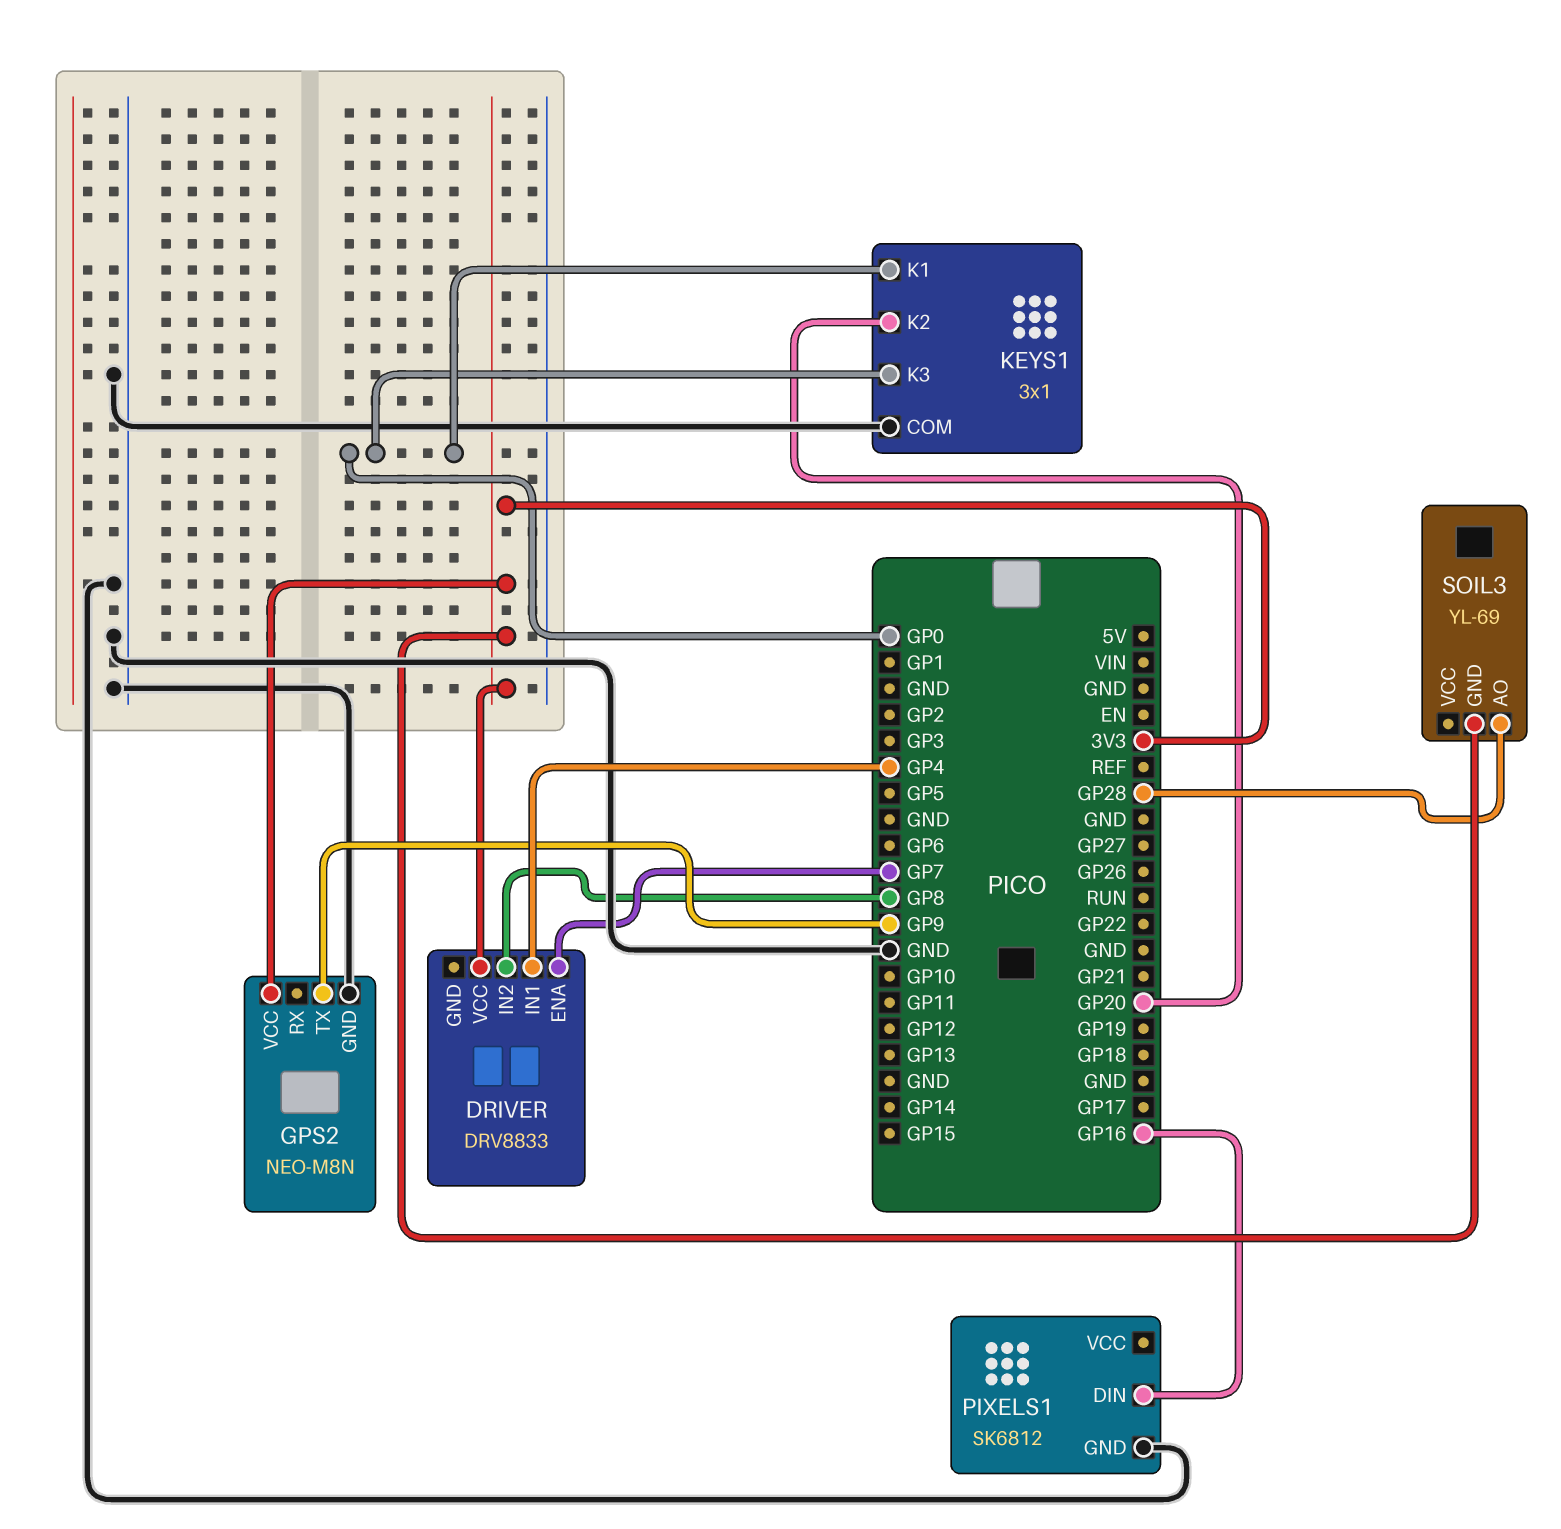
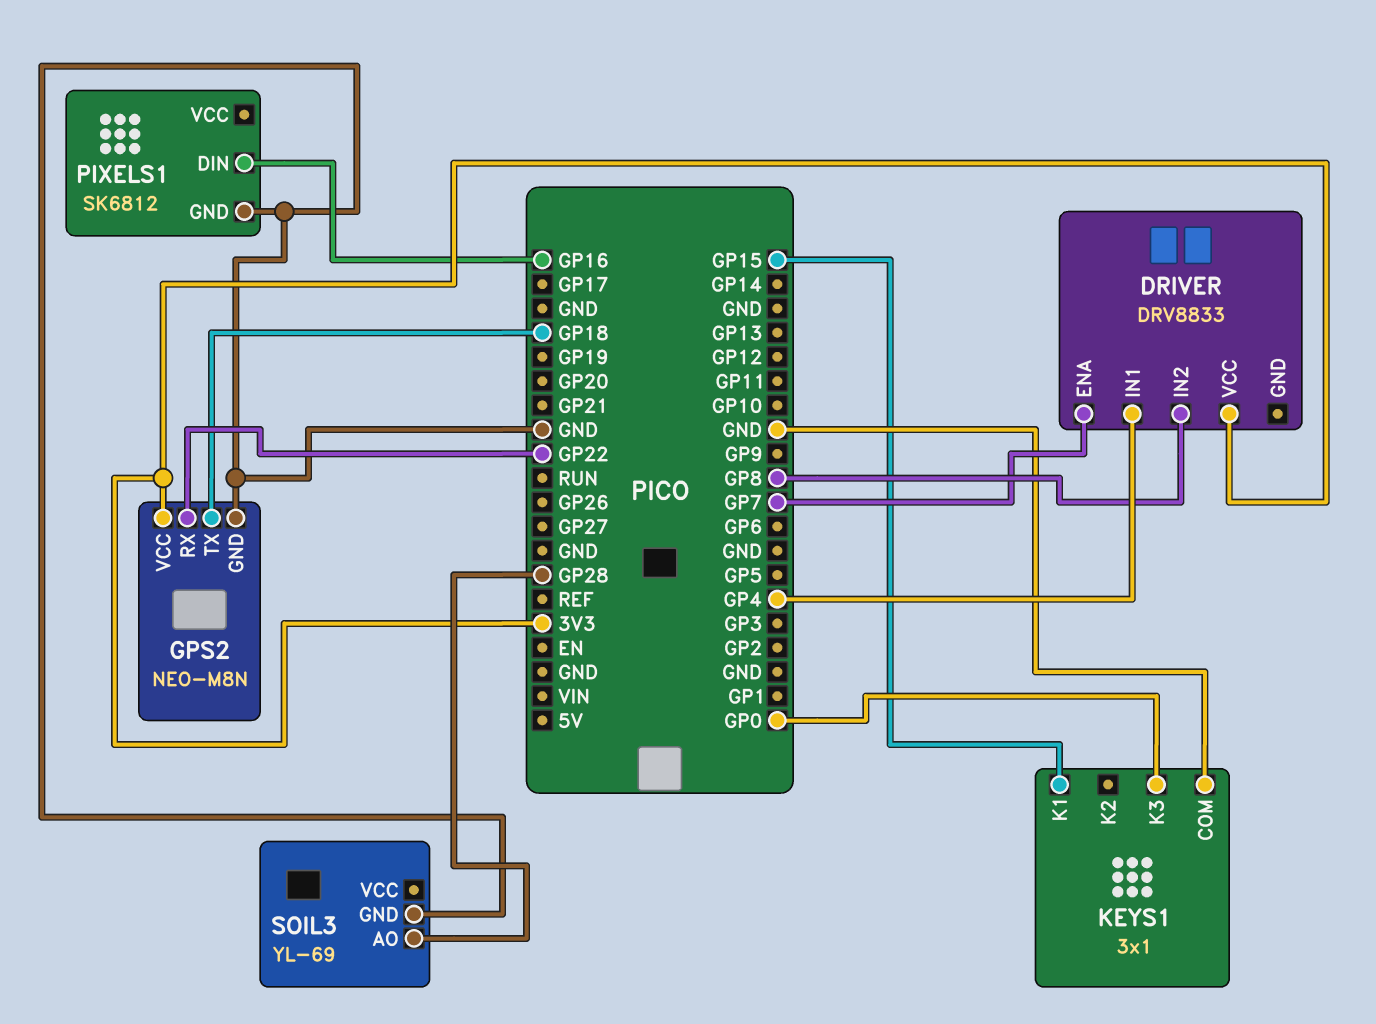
GPS2 pin RX: none -> GP22
GPS2 pin TX: GP9 -> GP18
KEYS1 pin K1: GP0 -> GP15
KEYS1 pin K2: GP20 -> none
SOIL3 pin GND: 3V3 -> GND

